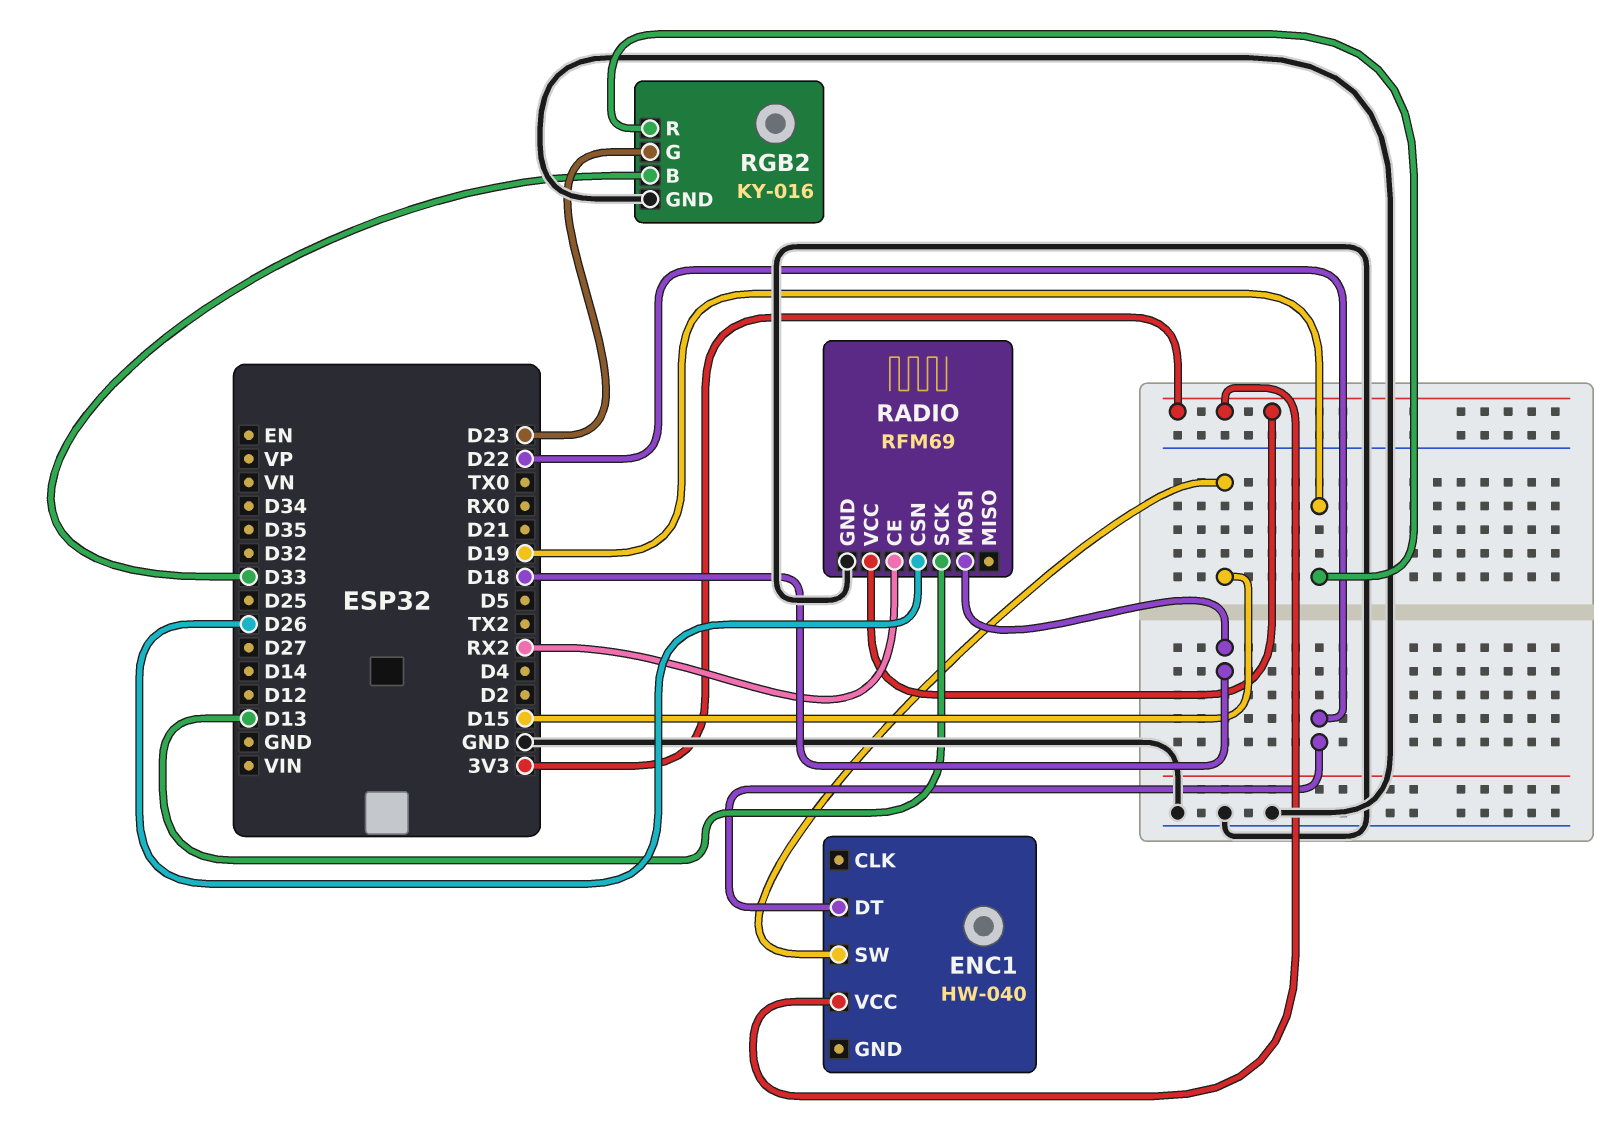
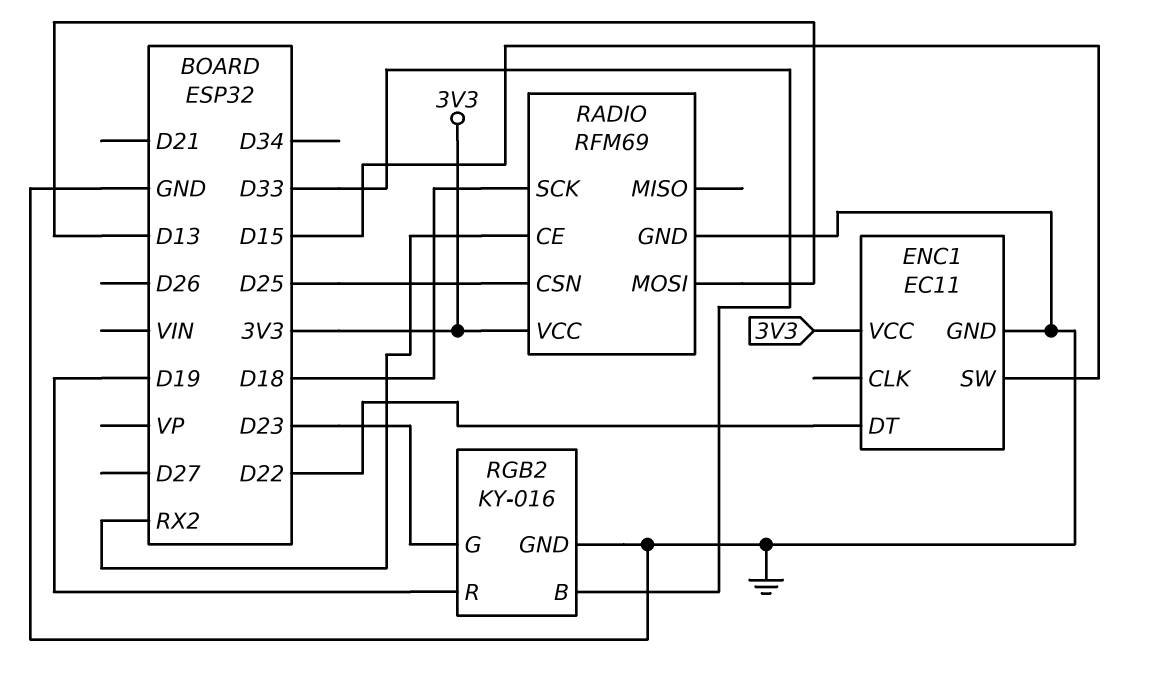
ENC1: HW-040 -> EC11
ENC1 pin GND: none -> GND
RADIO pin CSN: D26 -> D25
RADIO pin MOSI: D18 -> D13
RADIO pin SCK: D13 -> D18

